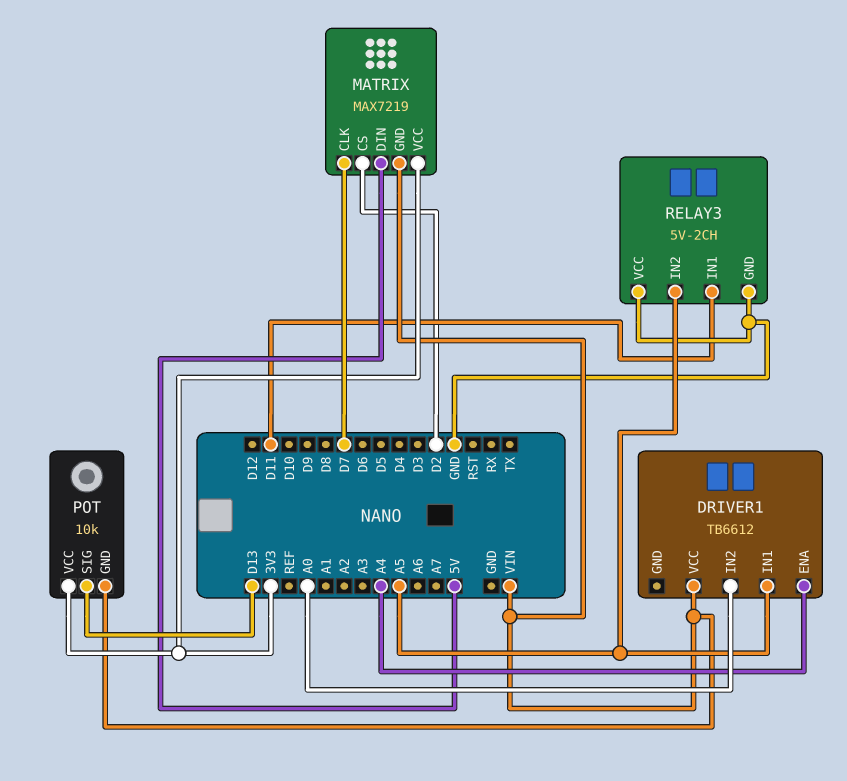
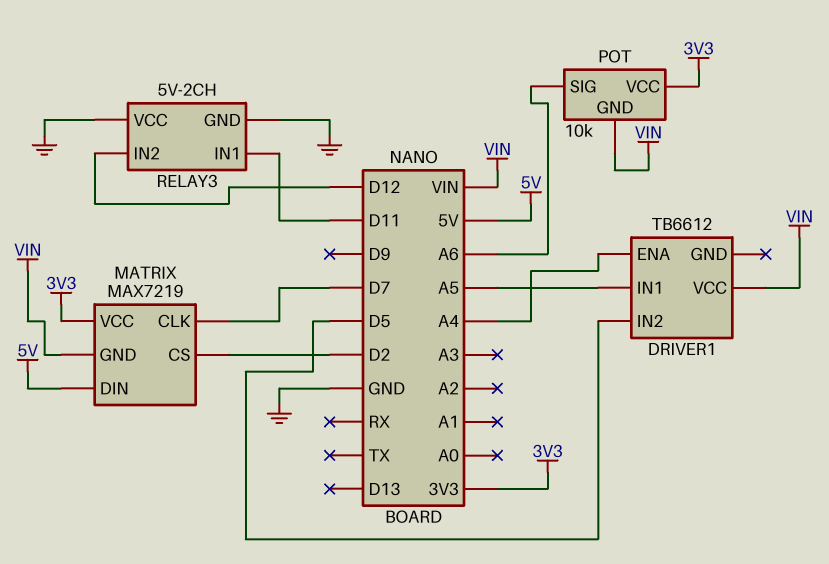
DRIVER1 pin IN2: A0 -> D5
POT pin SIG: D13 -> A6
RELAY3 pin IN2: A5 -> D12

